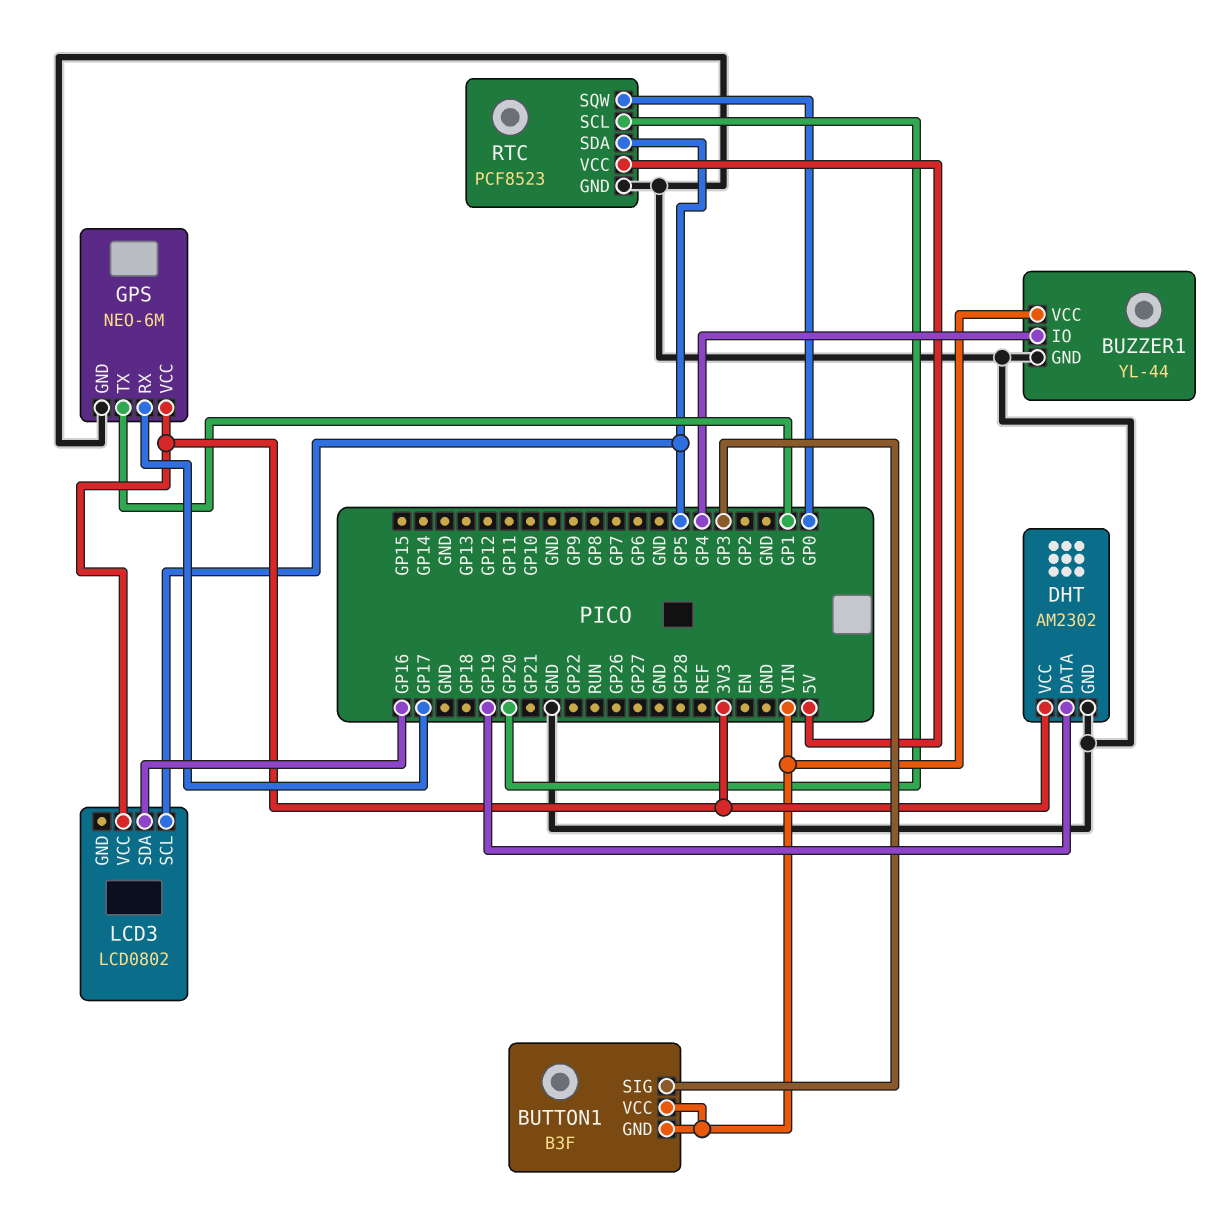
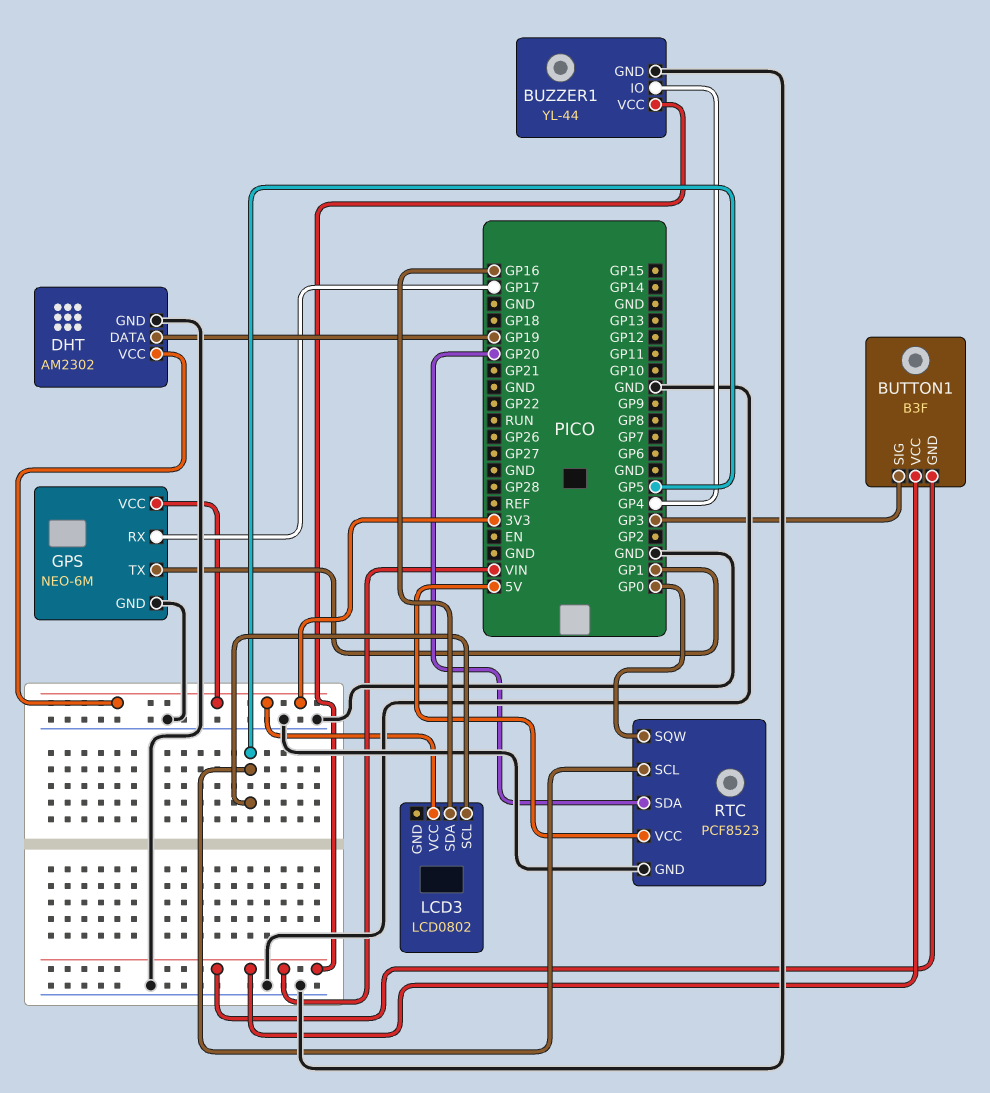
RTC pin SCL: GP20 -> GP5
RTC pin SDA: GP5 -> GP20

